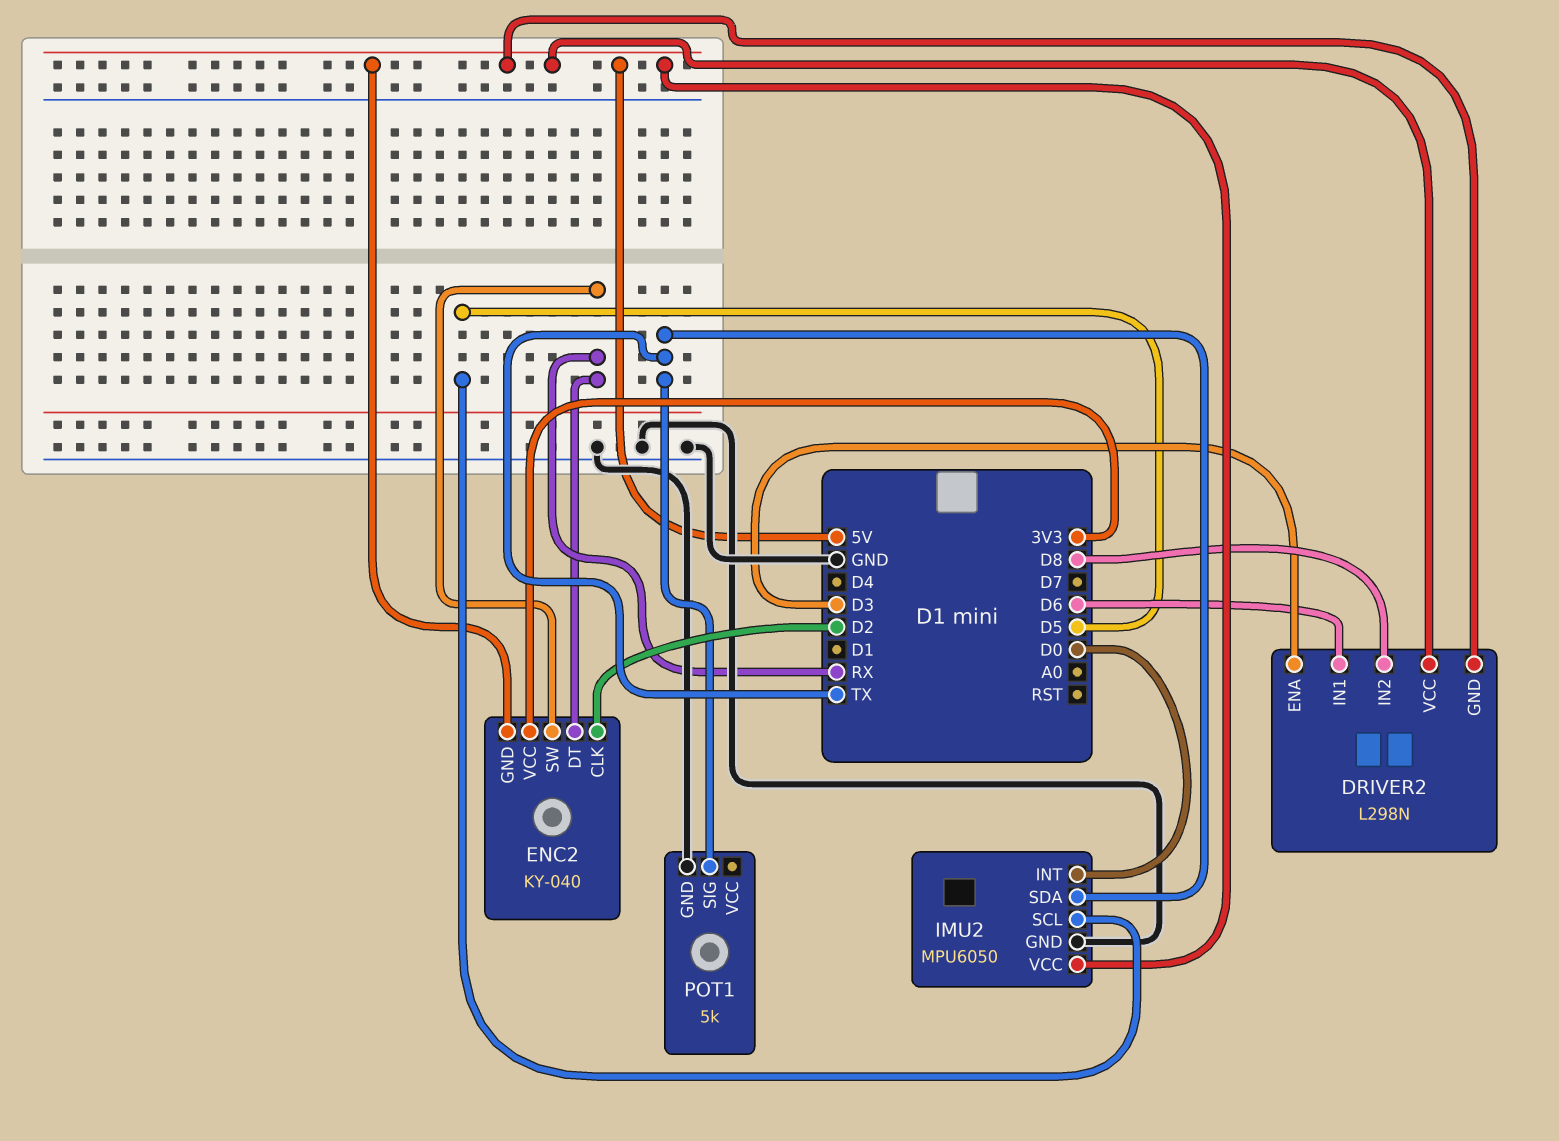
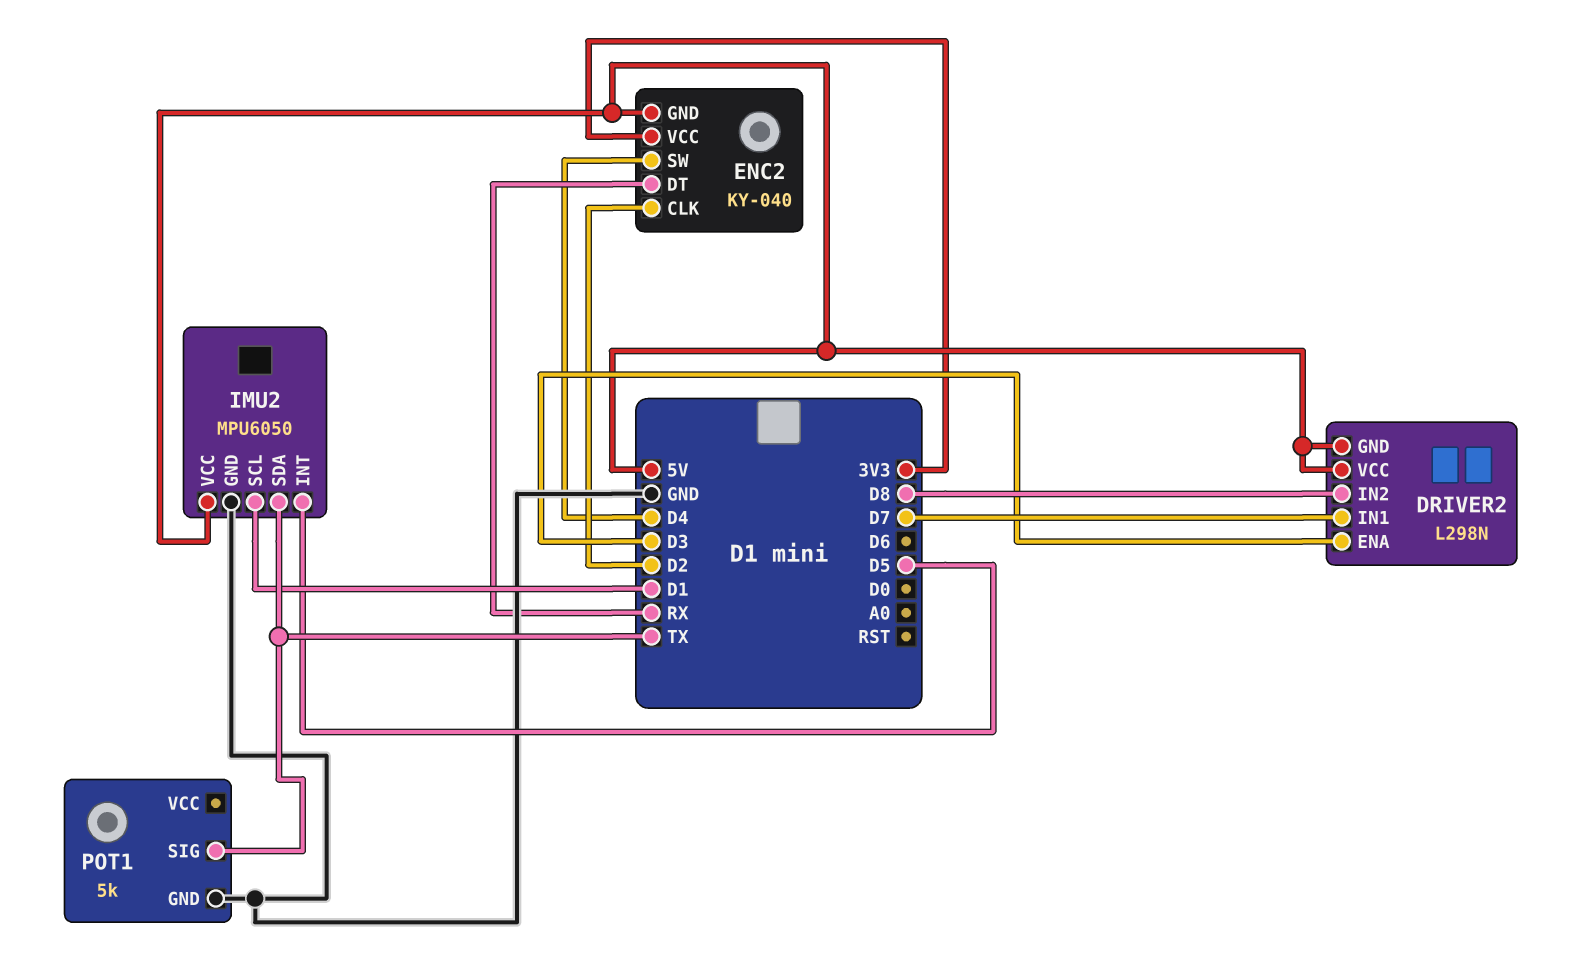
DRIVER2 pin IN1: D6 -> D7
ENC2 pin SW: RX -> D4
IMU2 pin INT: D0 -> D5
IMU2 pin SCL: D5 -> D1

